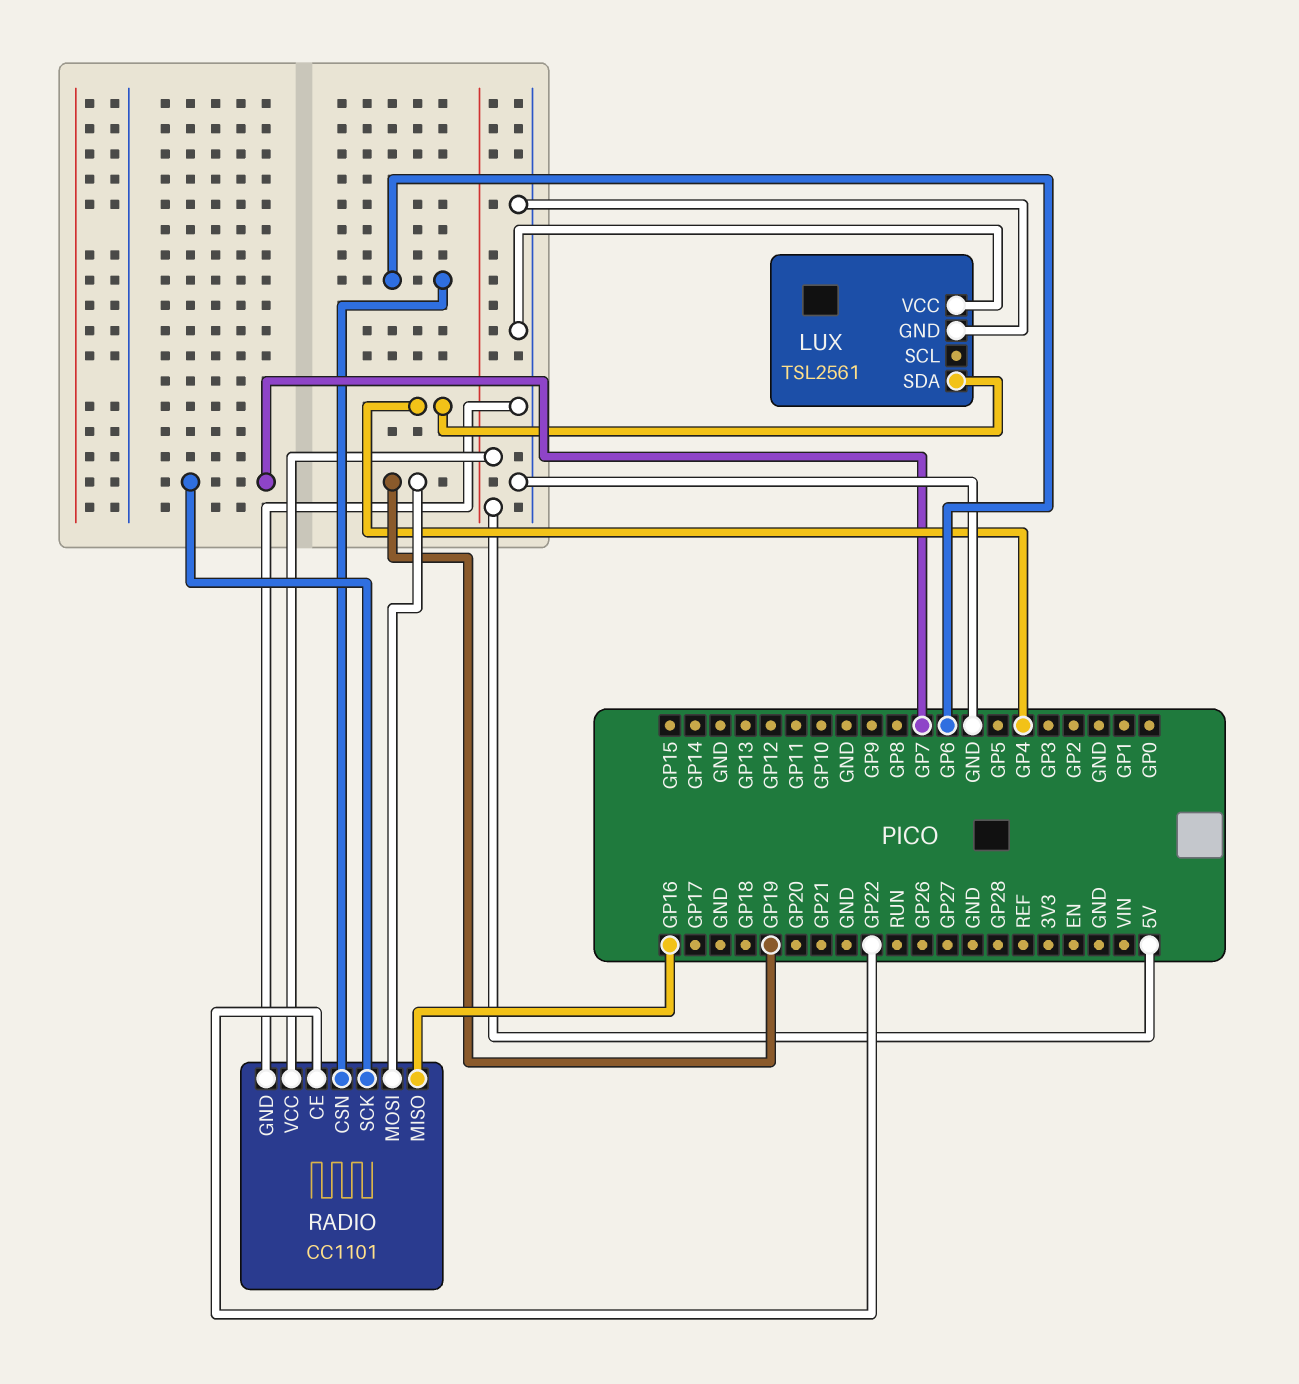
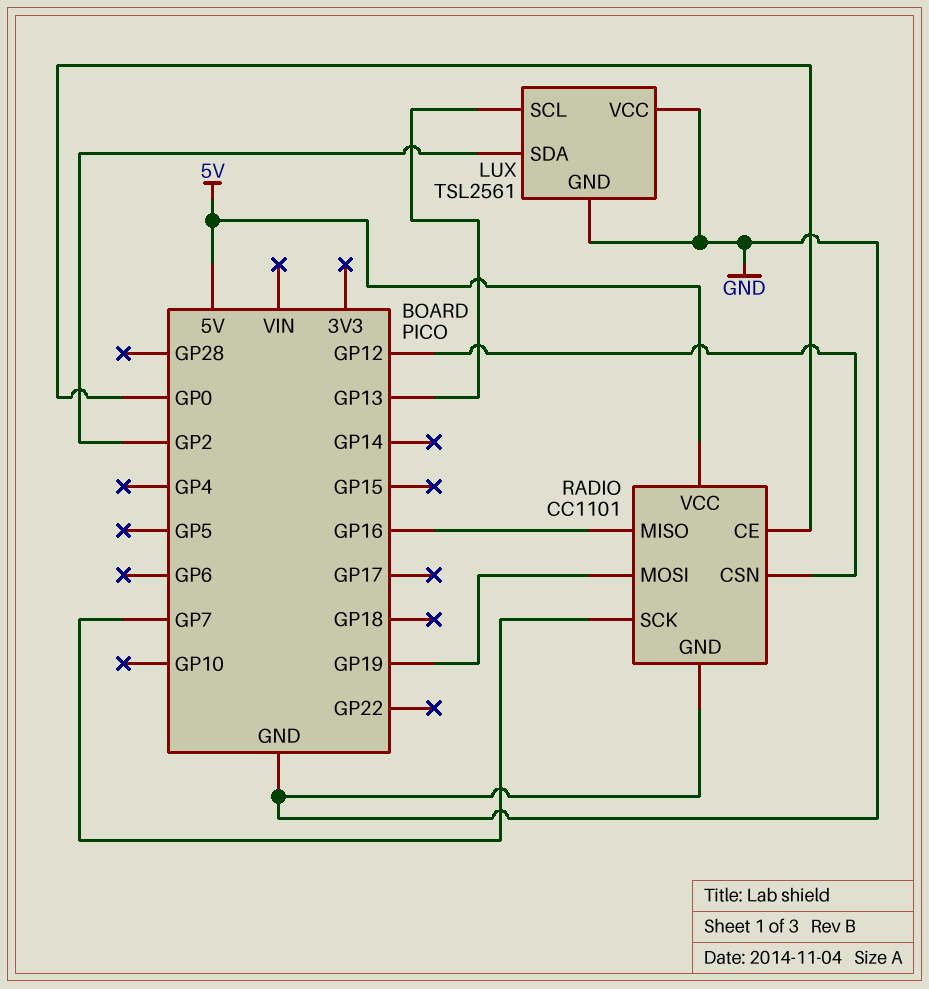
LUX pin SCL: none -> GP13
LUX pin SDA: GP4 -> GP2
RADIO pin CE: GP22 -> GP0
RADIO pin CSN: GP6 -> GP12

